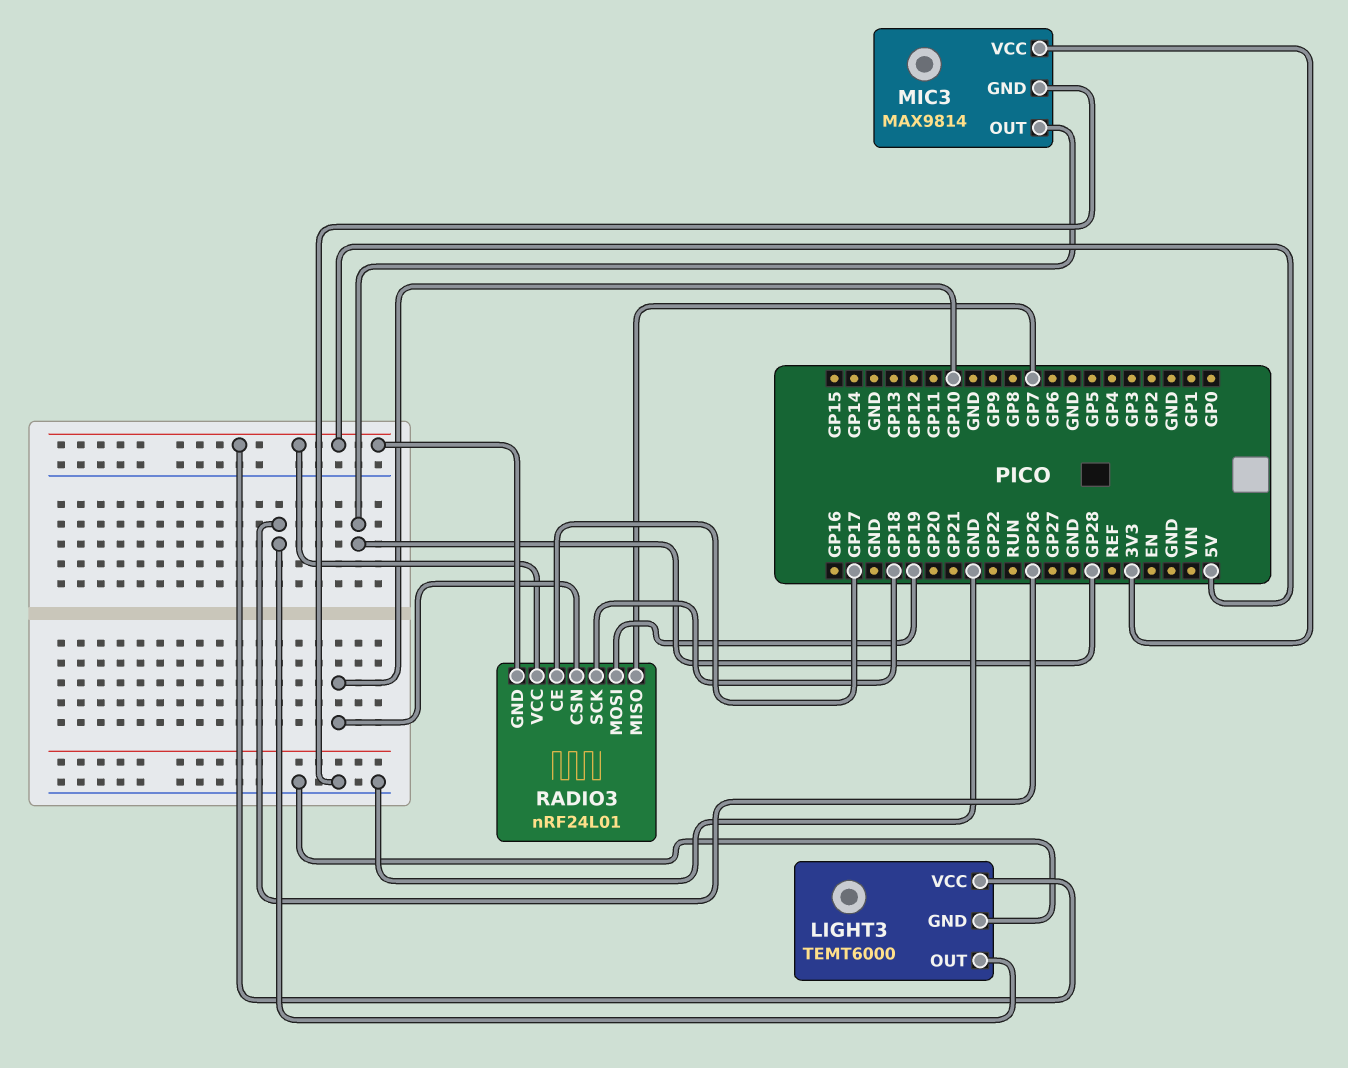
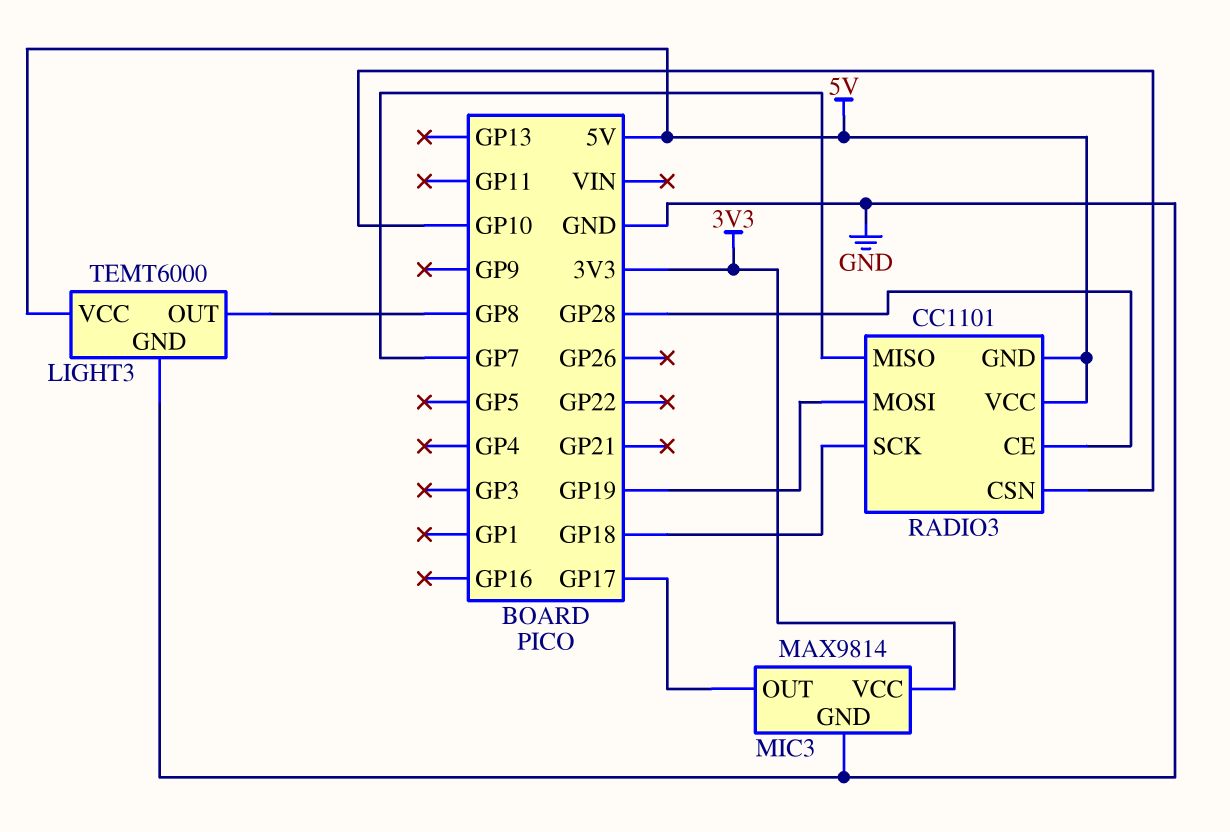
LIGHT3 pin OUT: GP26 -> GP8
MIC3 pin OUT: GP28 -> GP17
RADIO3: nRF24L01 -> CC1101
RADIO3 pin CE: GP17 -> GP28

